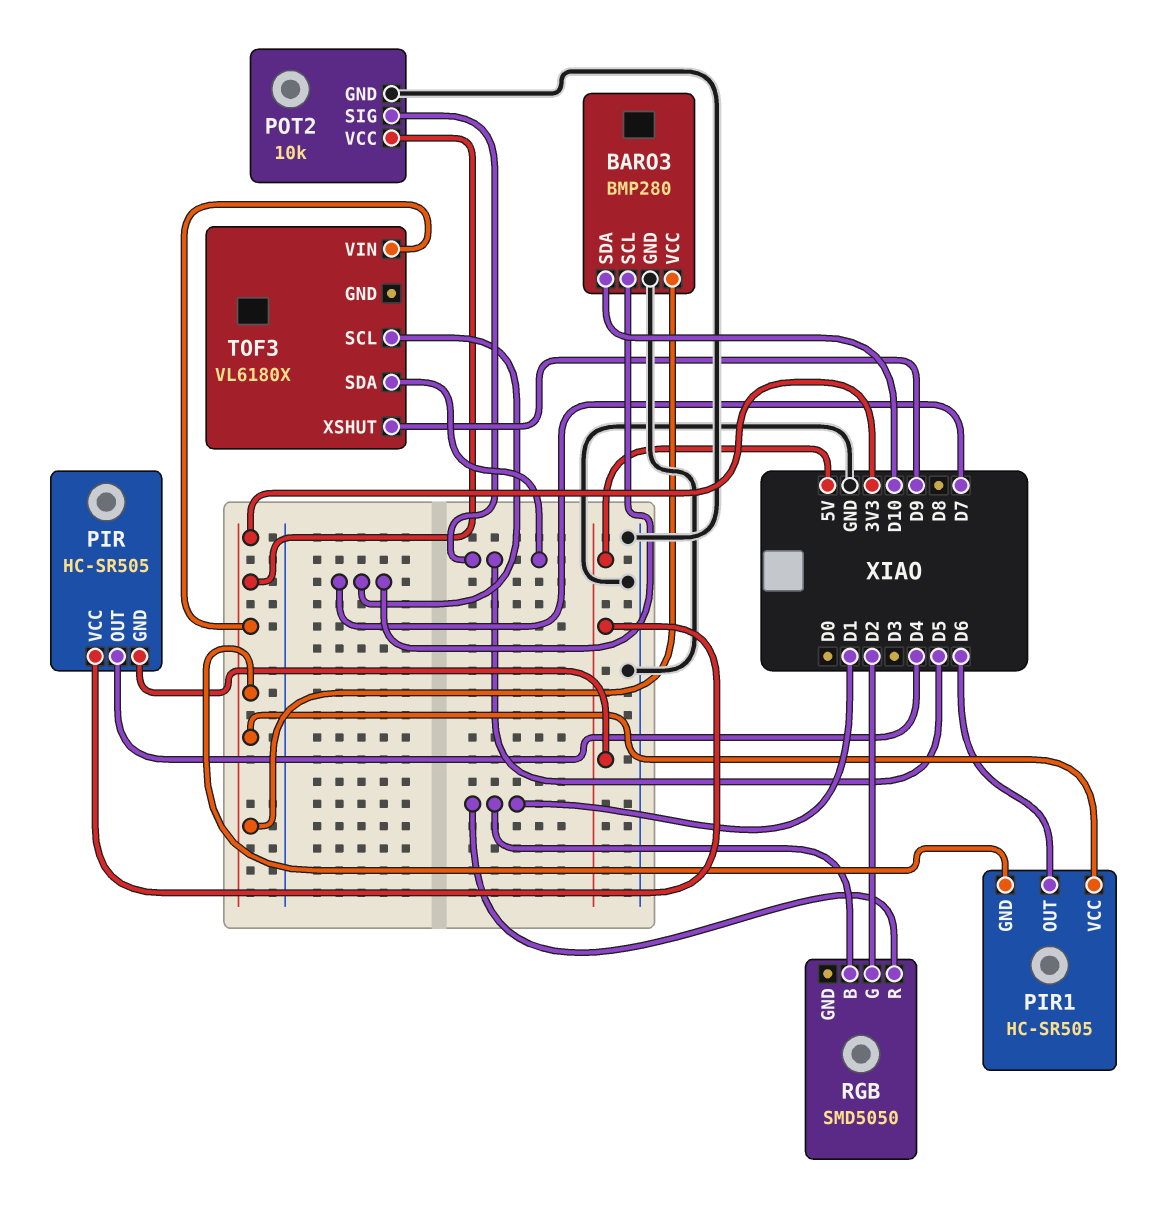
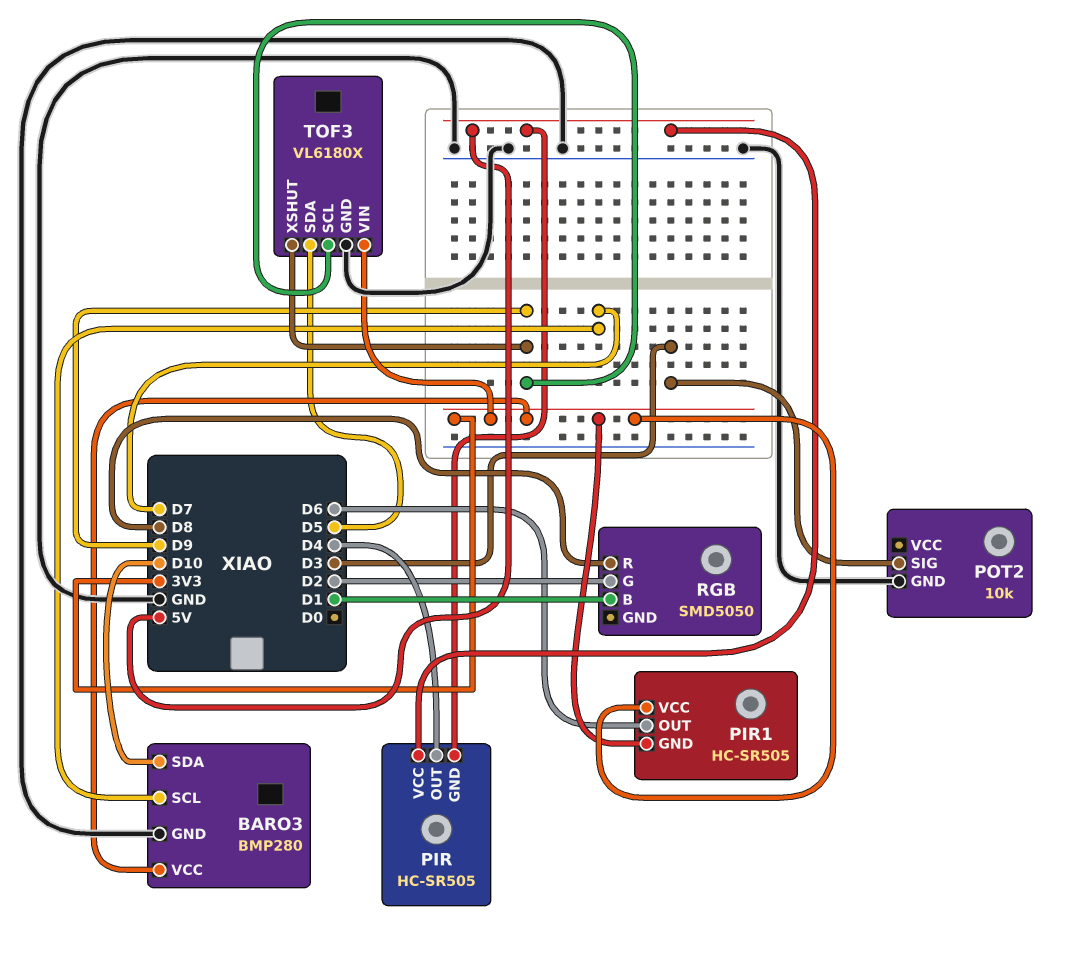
POT2 pin SIG: D5 -> D3
POT2 pin VCC: 3V3 -> none
RGB pin R: D1 -> D8
TOF3 pin GND: none -> GND
TOF3 pin SCL: D7 -> D9

